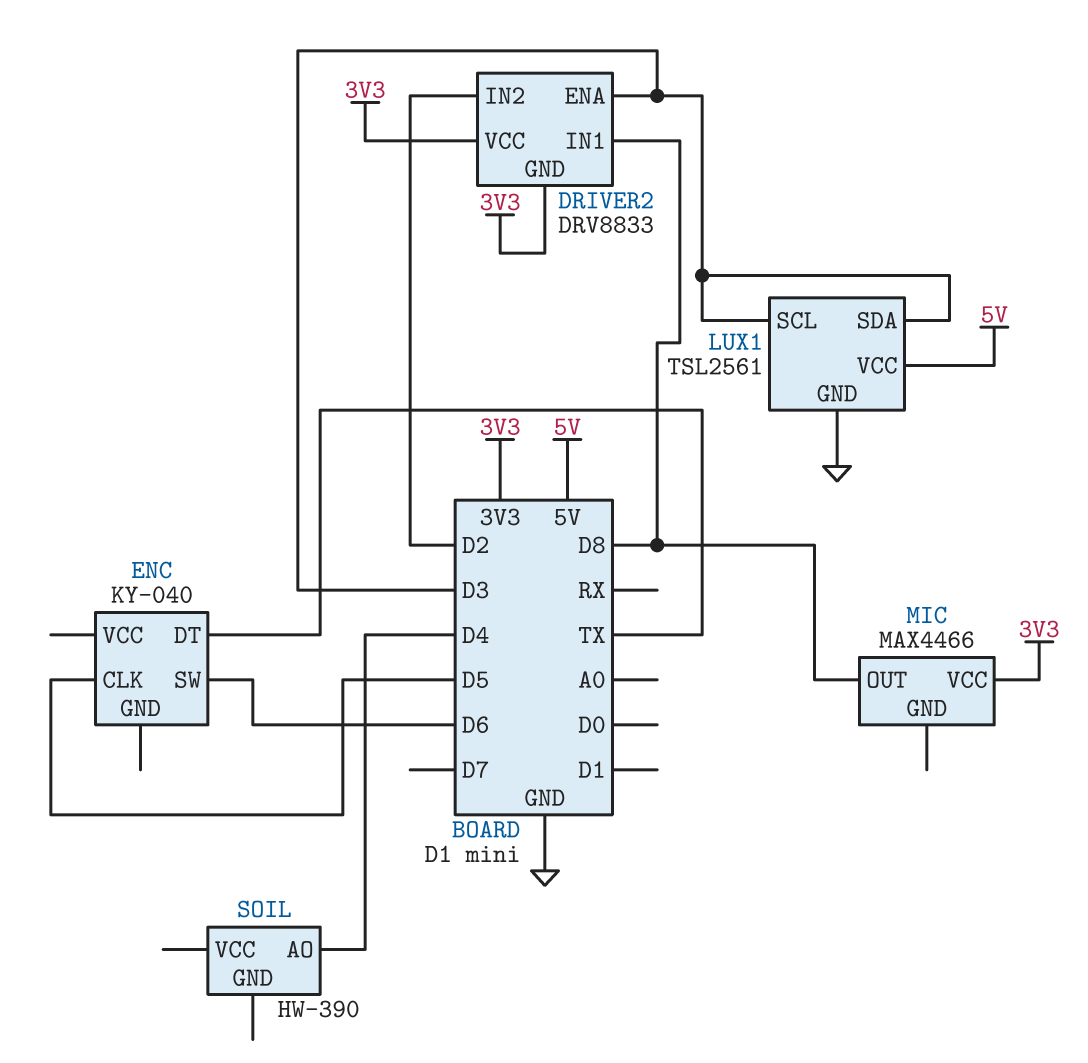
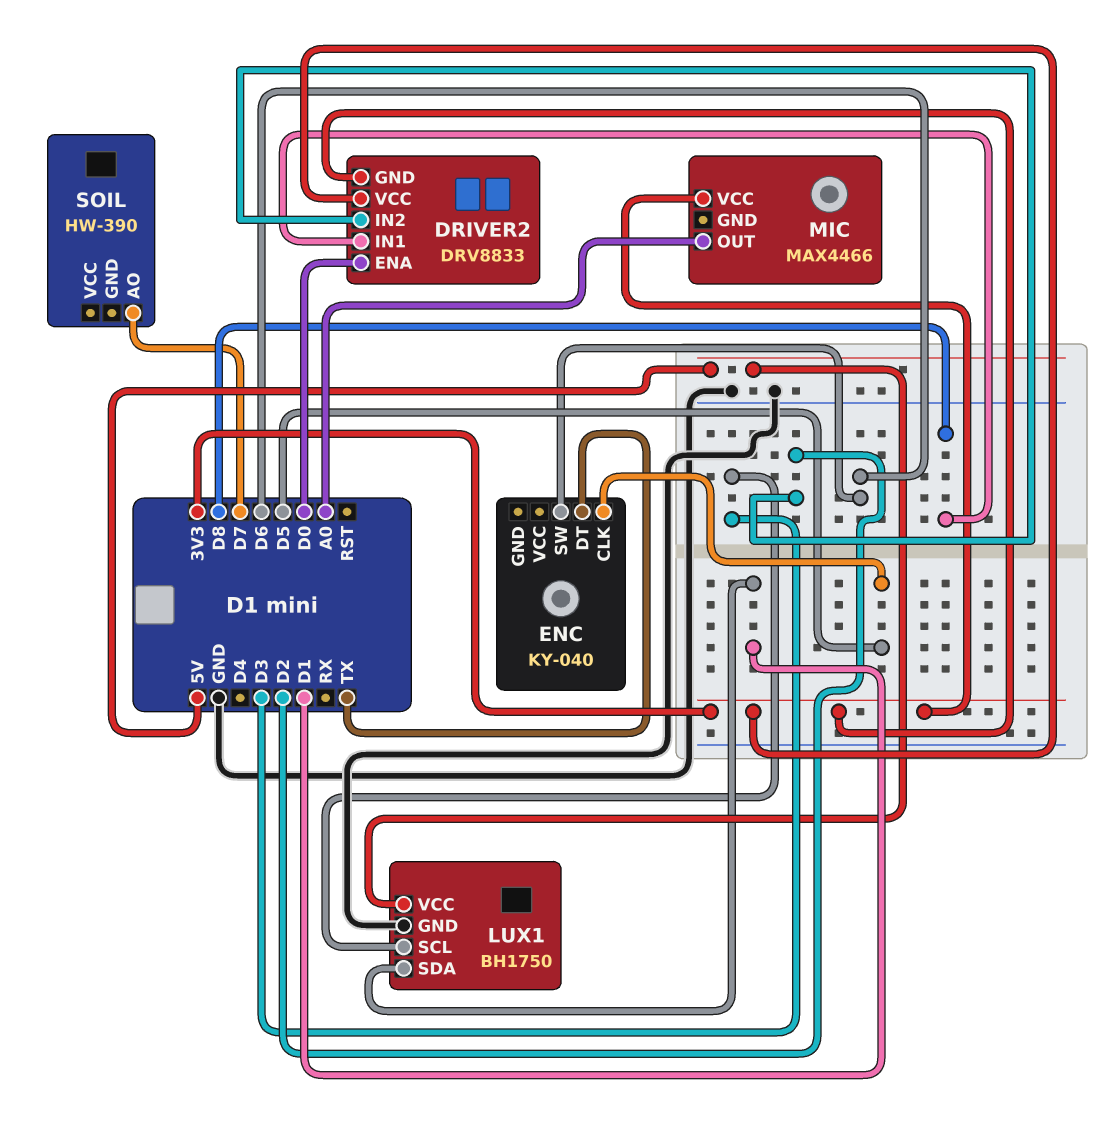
DRIVER2 pin ENA: D3 -> D0
LUX1: TSL2561 -> BH1750
LUX1 pin SDA: D3 -> D1
MIC pin OUT: D8 -> A0
SOIL pin AO: D4 -> D7

